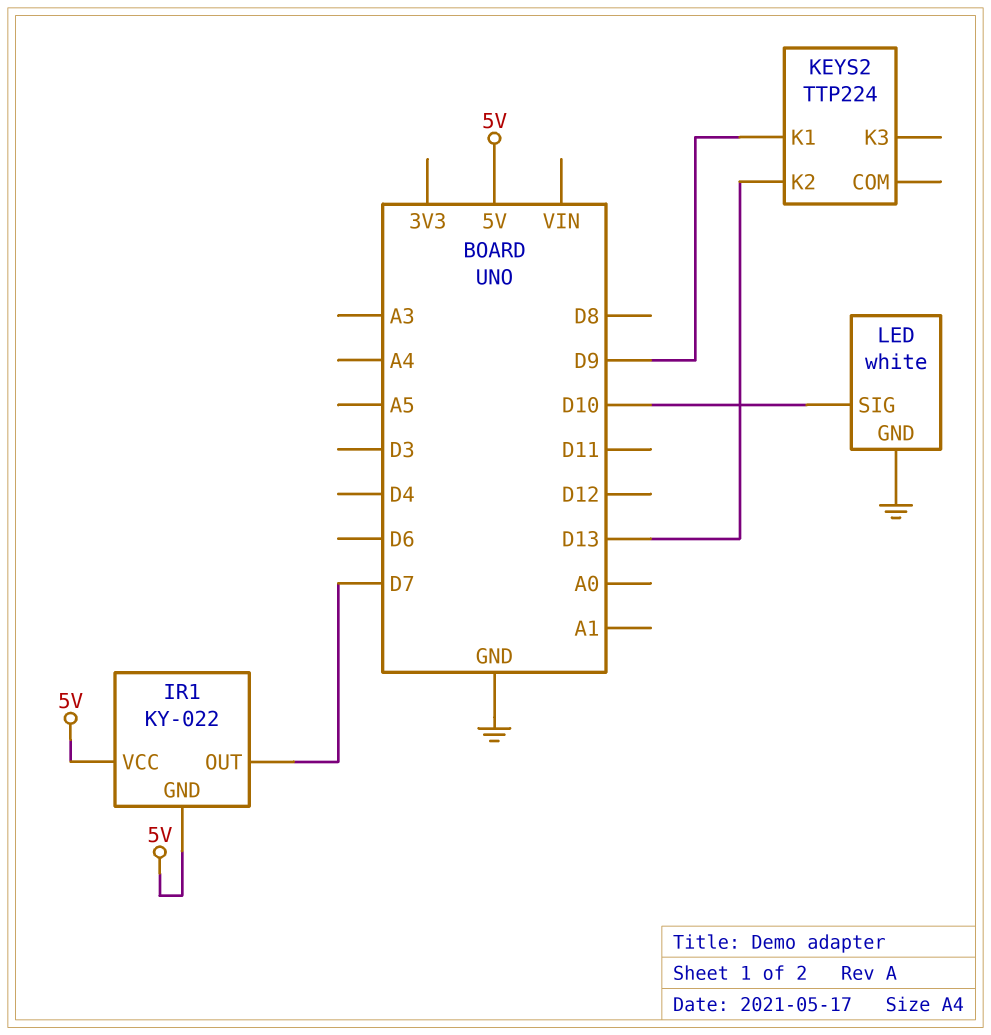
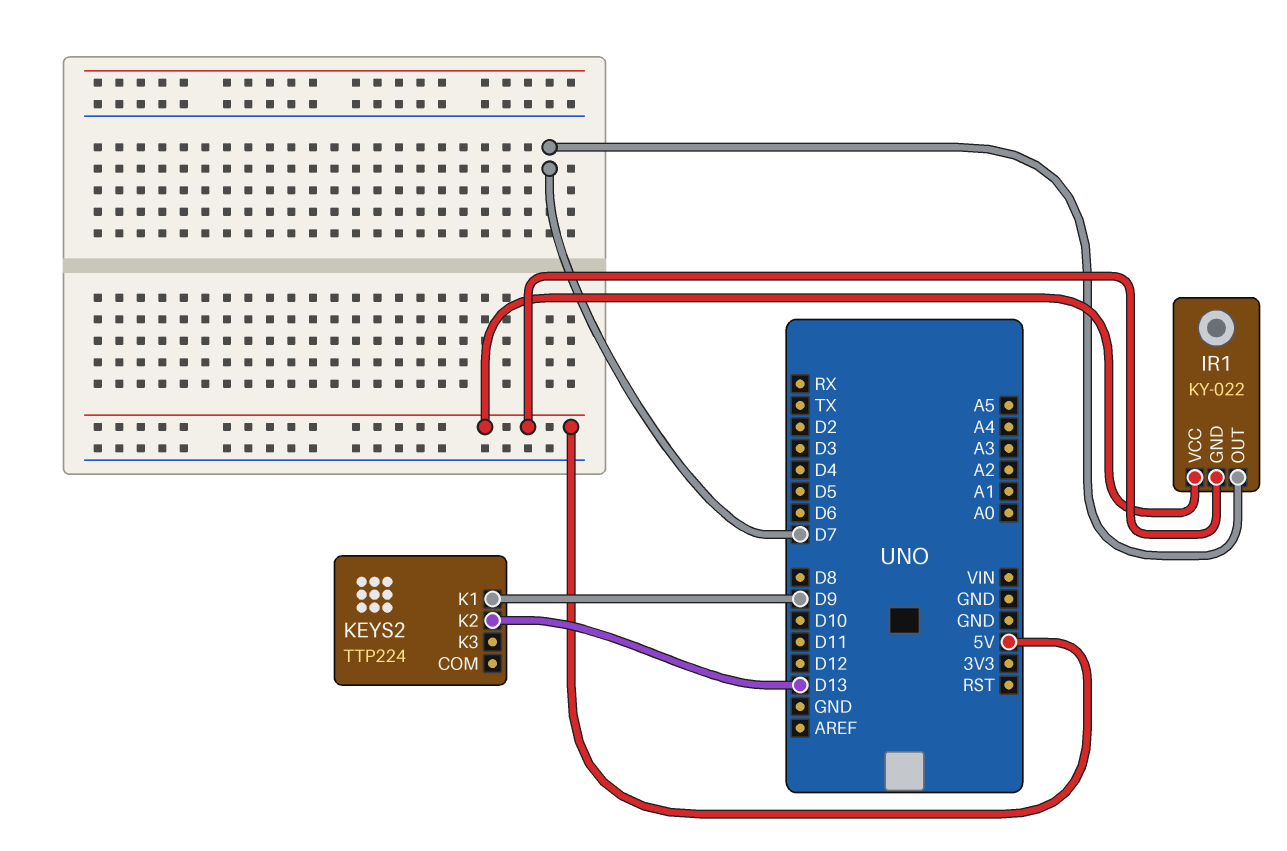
LED: white -> none
LED pin GND: GND -> none
LED pin SIG: D10 -> none

